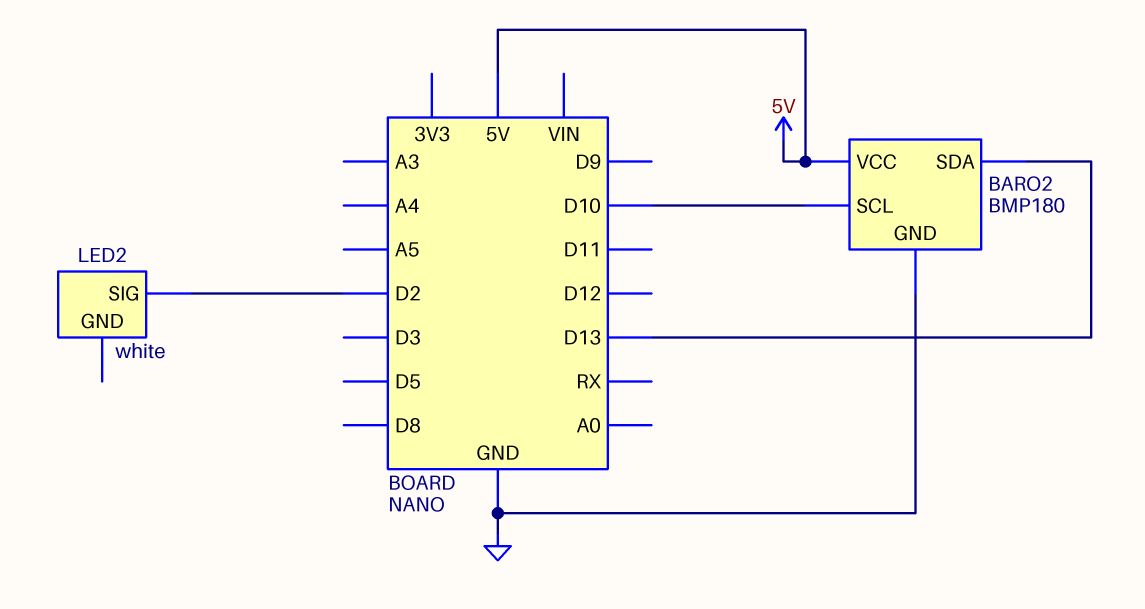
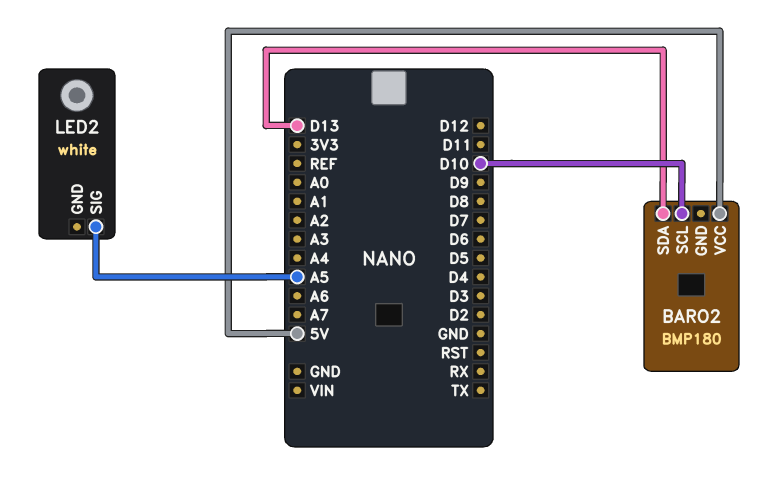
BARO2 pin GND: GND -> none
LED2 pin SIG: D2 -> A5

